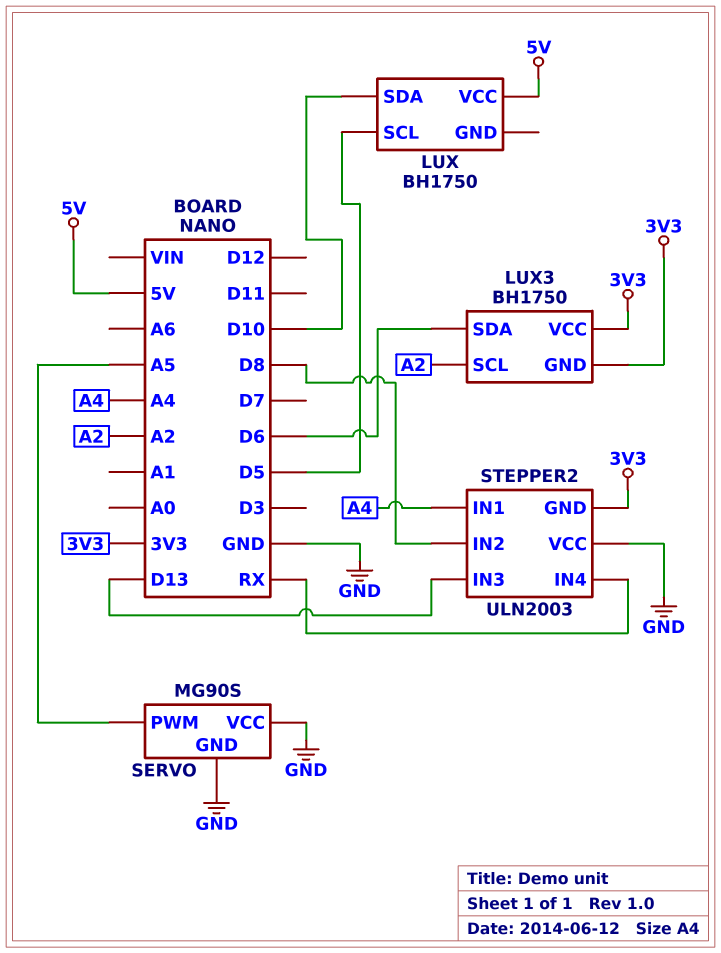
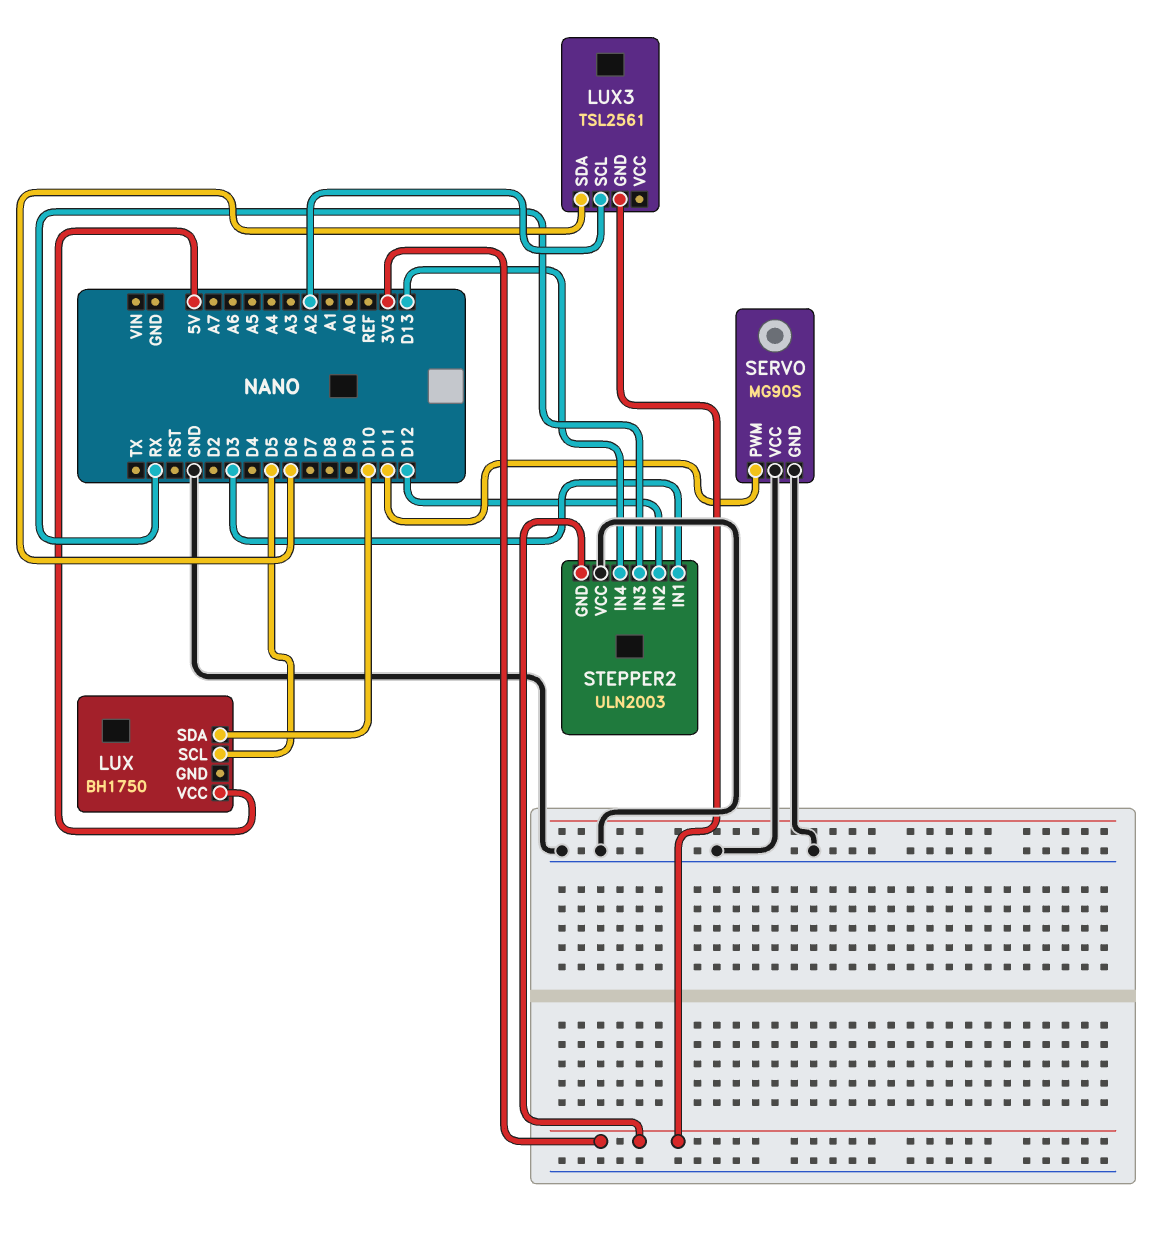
LUX3: BH1750 -> TSL2561
LUX3 pin VCC: 3V3 -> none
SERVO pin PWM: A5 -> D11
STEPPER2 pin IN1: A4 -> D3
STEPPER2 pin IN2: D8 -> D12
STEPPER2 pin IN3: D13 -> RX
STEPPER2 pin IN4: RX -> D13

